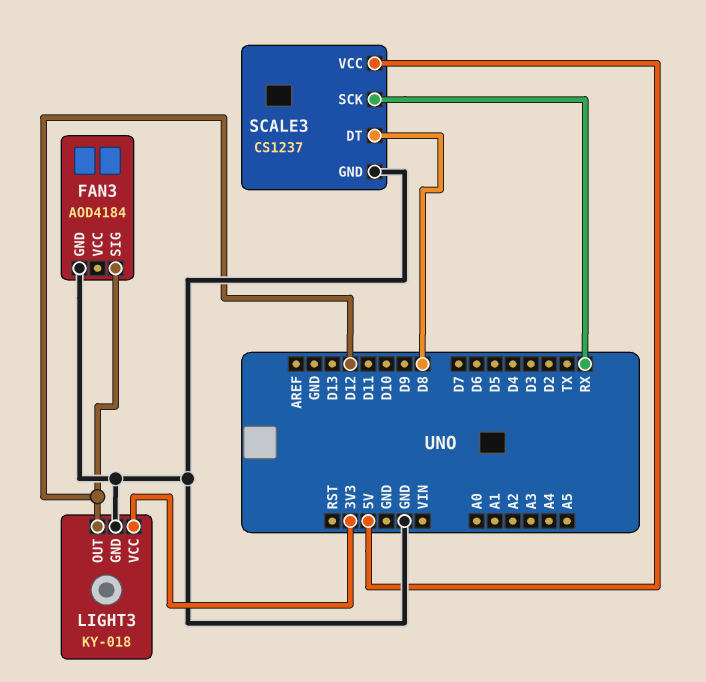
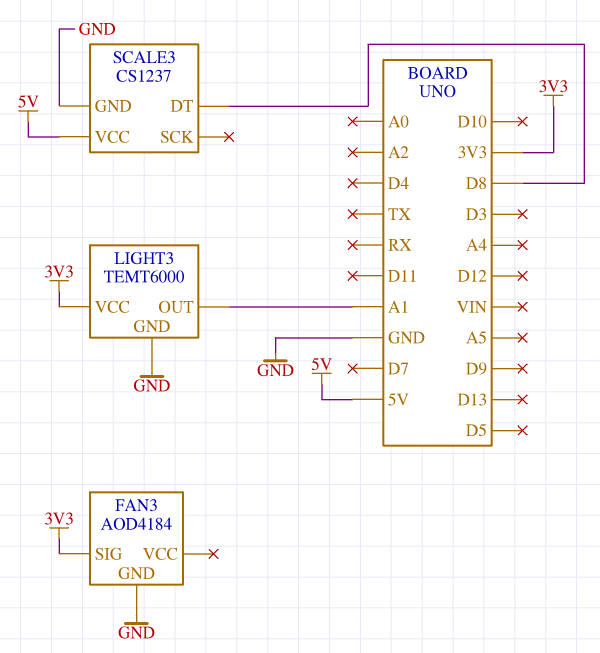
FAN3 pin SIG: D12 -> 3V3
LIGHT3: KY-018 -> TEMT6000
LIGHT3 pin OUT: D12 -> A1
SCALE3 pin SCK: RX -> none

